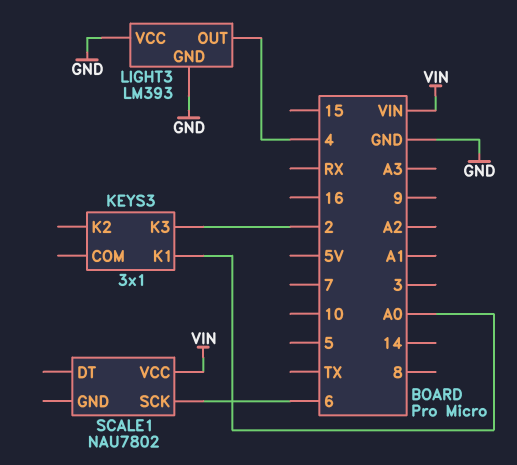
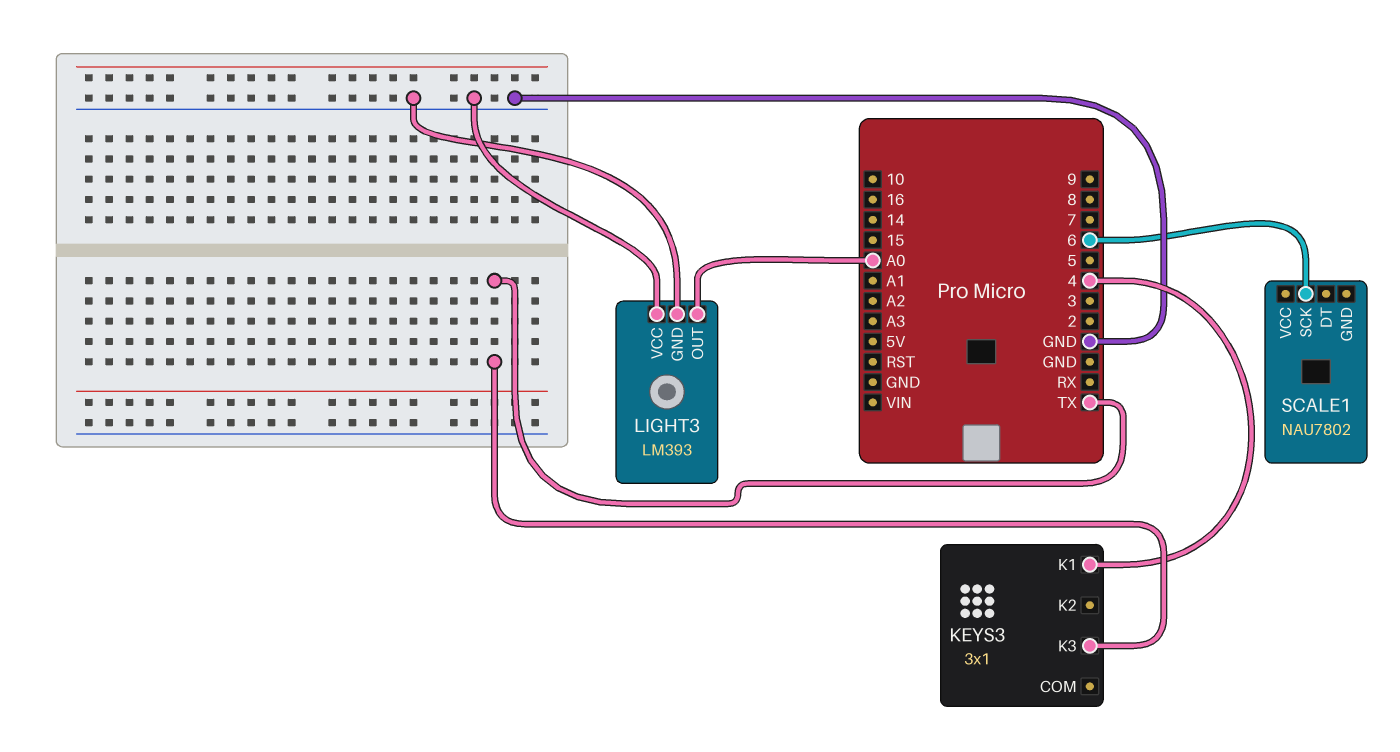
KEYS3 pin K1: A0 -> 4
KEYS3 pin K3: 2 -> TX
LIGHT3 pin OUT: 4 -> A0
SCALE1 pin VCC: VIN -> none

